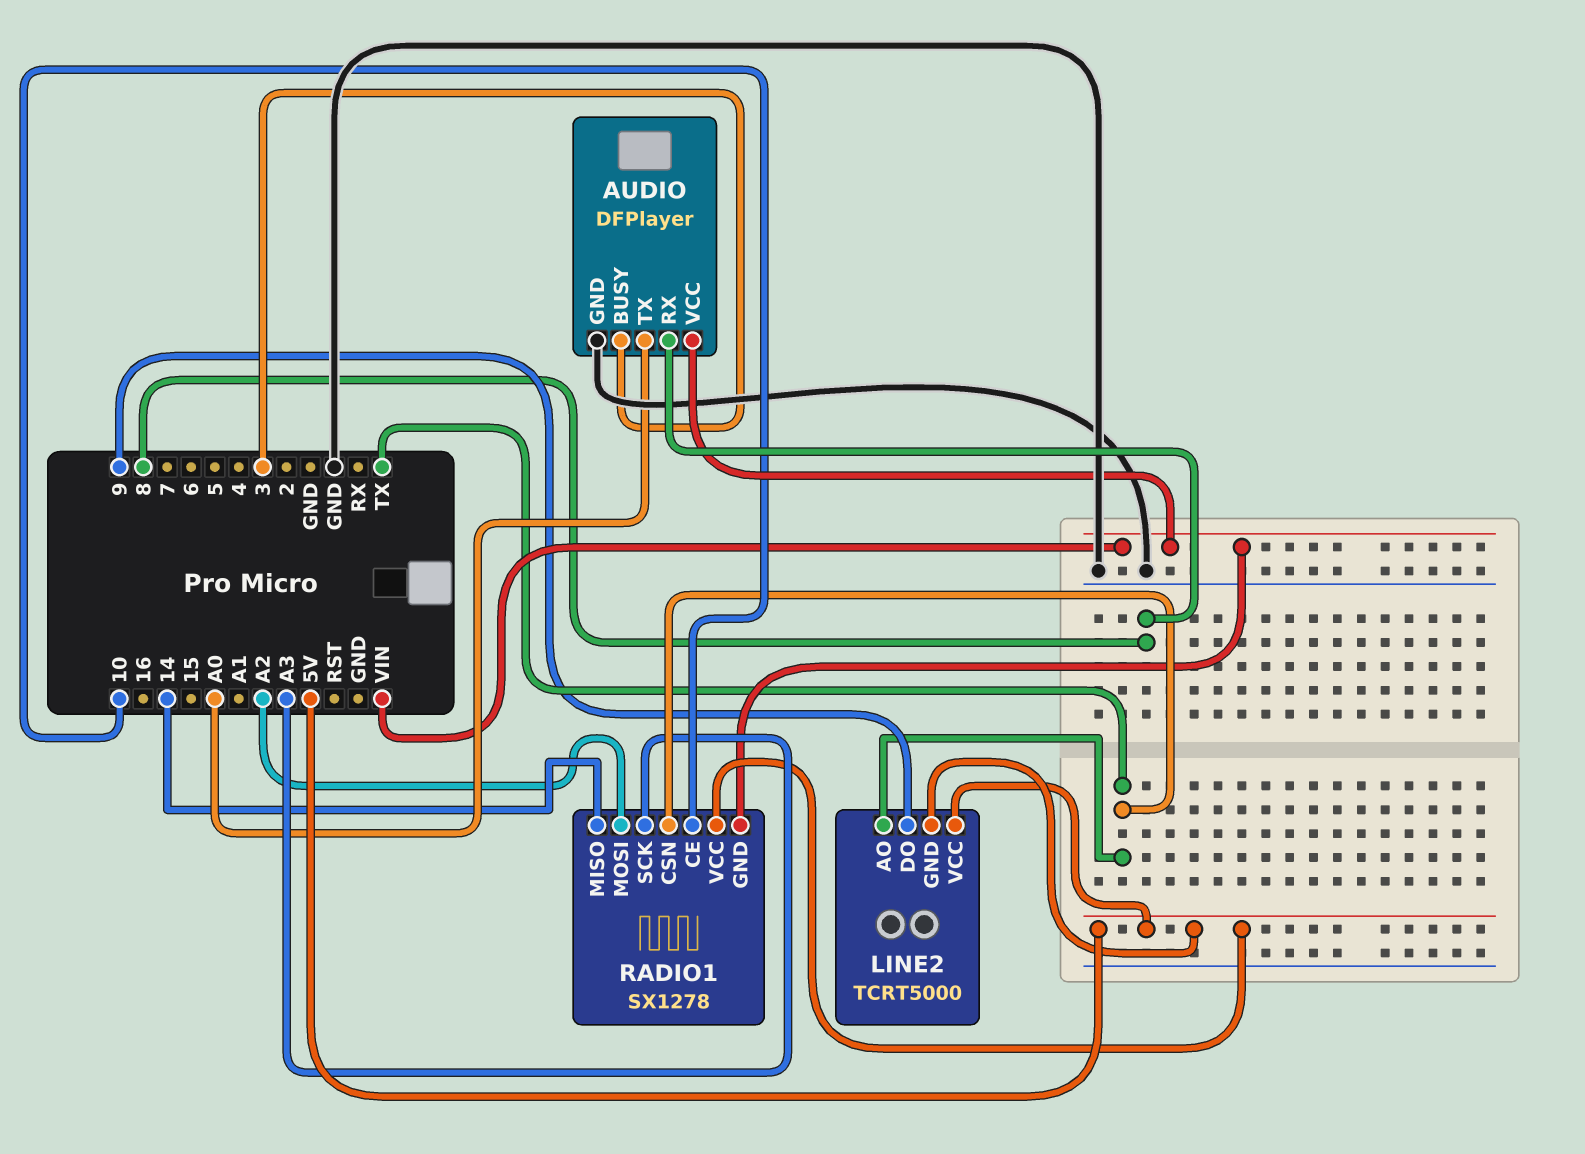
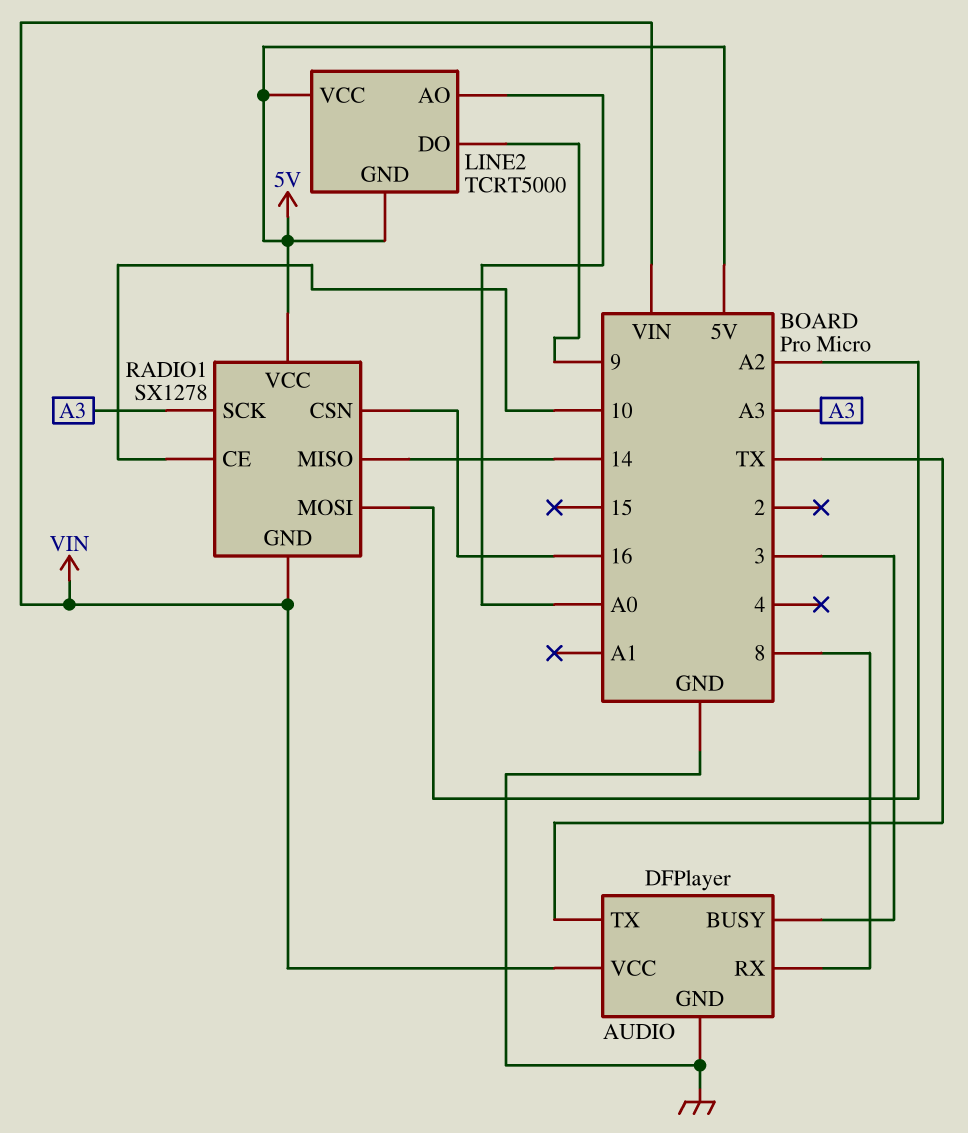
AUDIO pin TX: A0 -> TX
LINE2 pin AO: TX -> A0
RADIO1 pin CSN: TX -> 16

